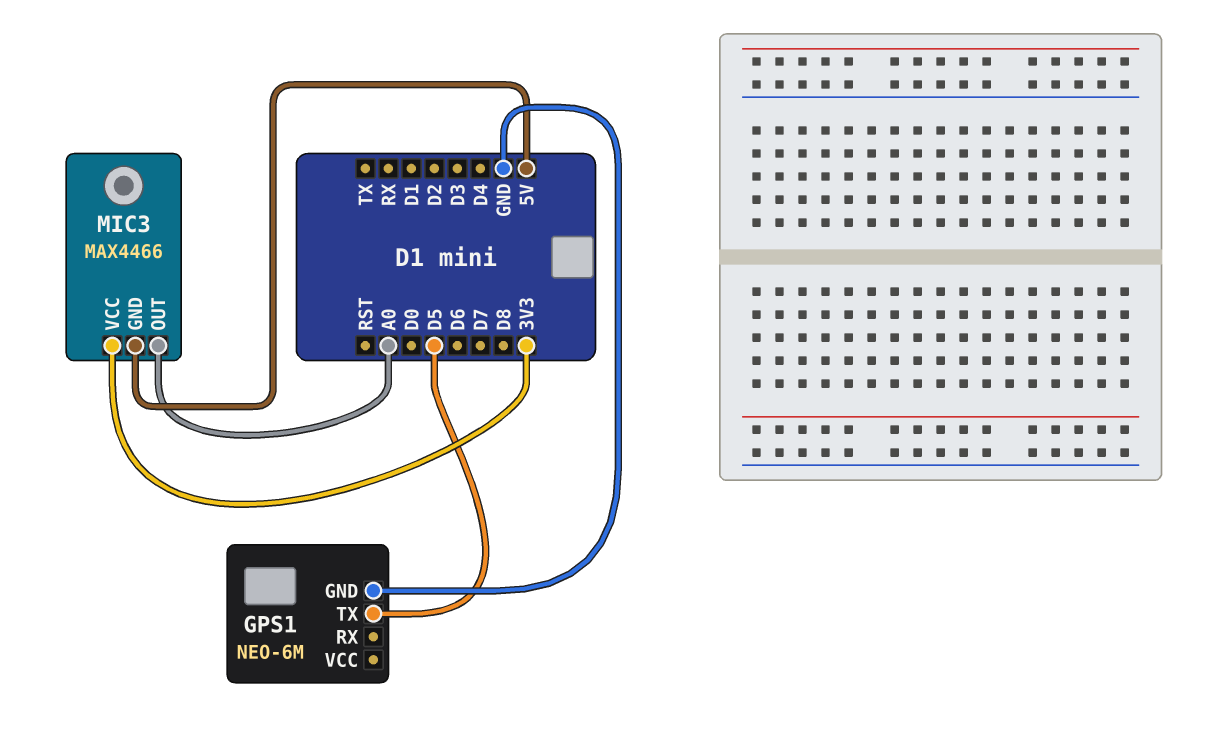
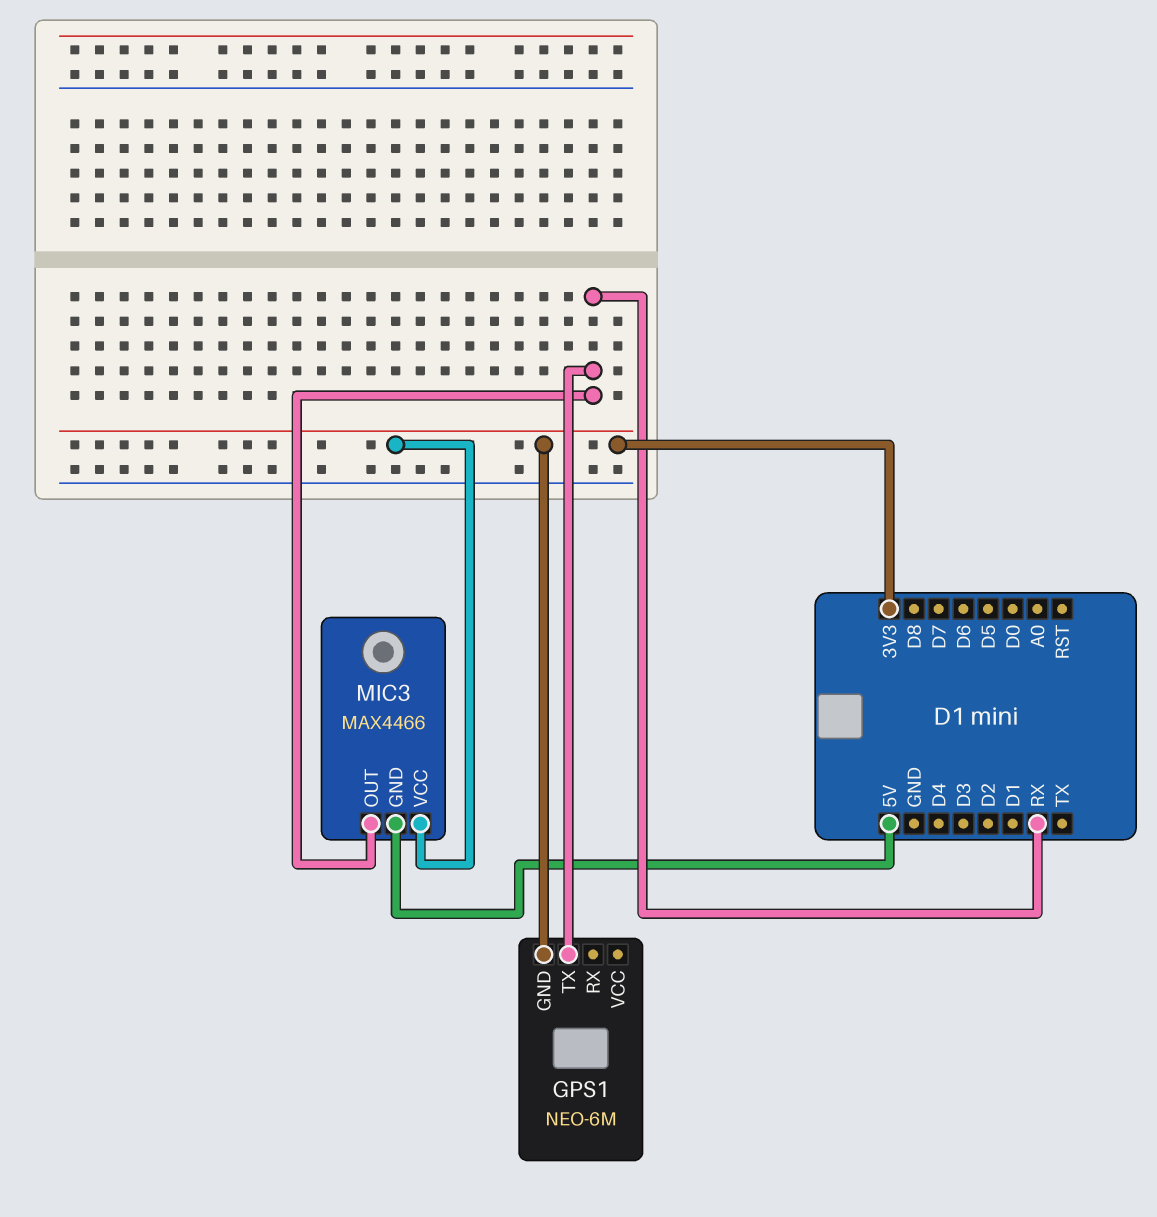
GPS1 pin GND: GND -> 3V3
GPS1 pin TX: D5 -> RX
MIC3 pin OUT: A0 -> RX

